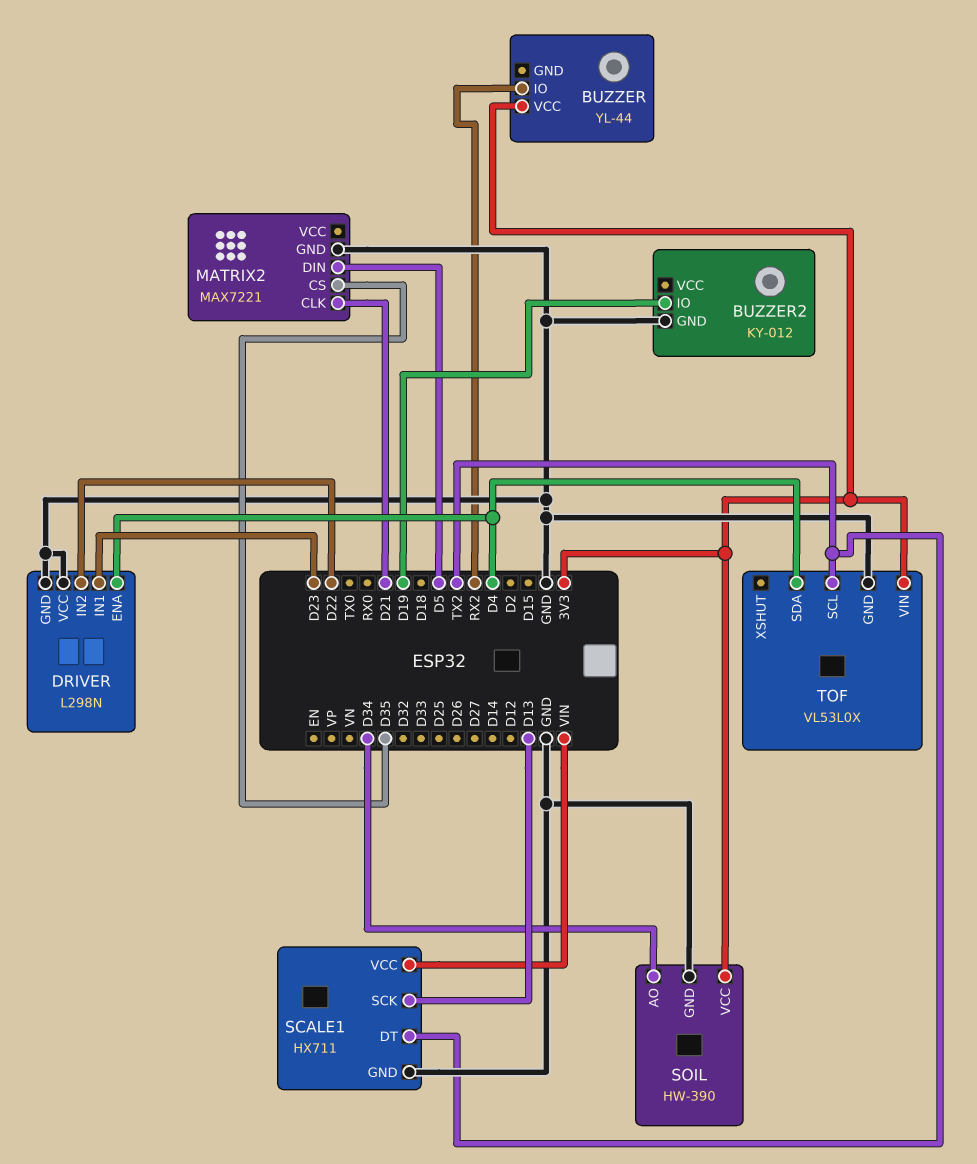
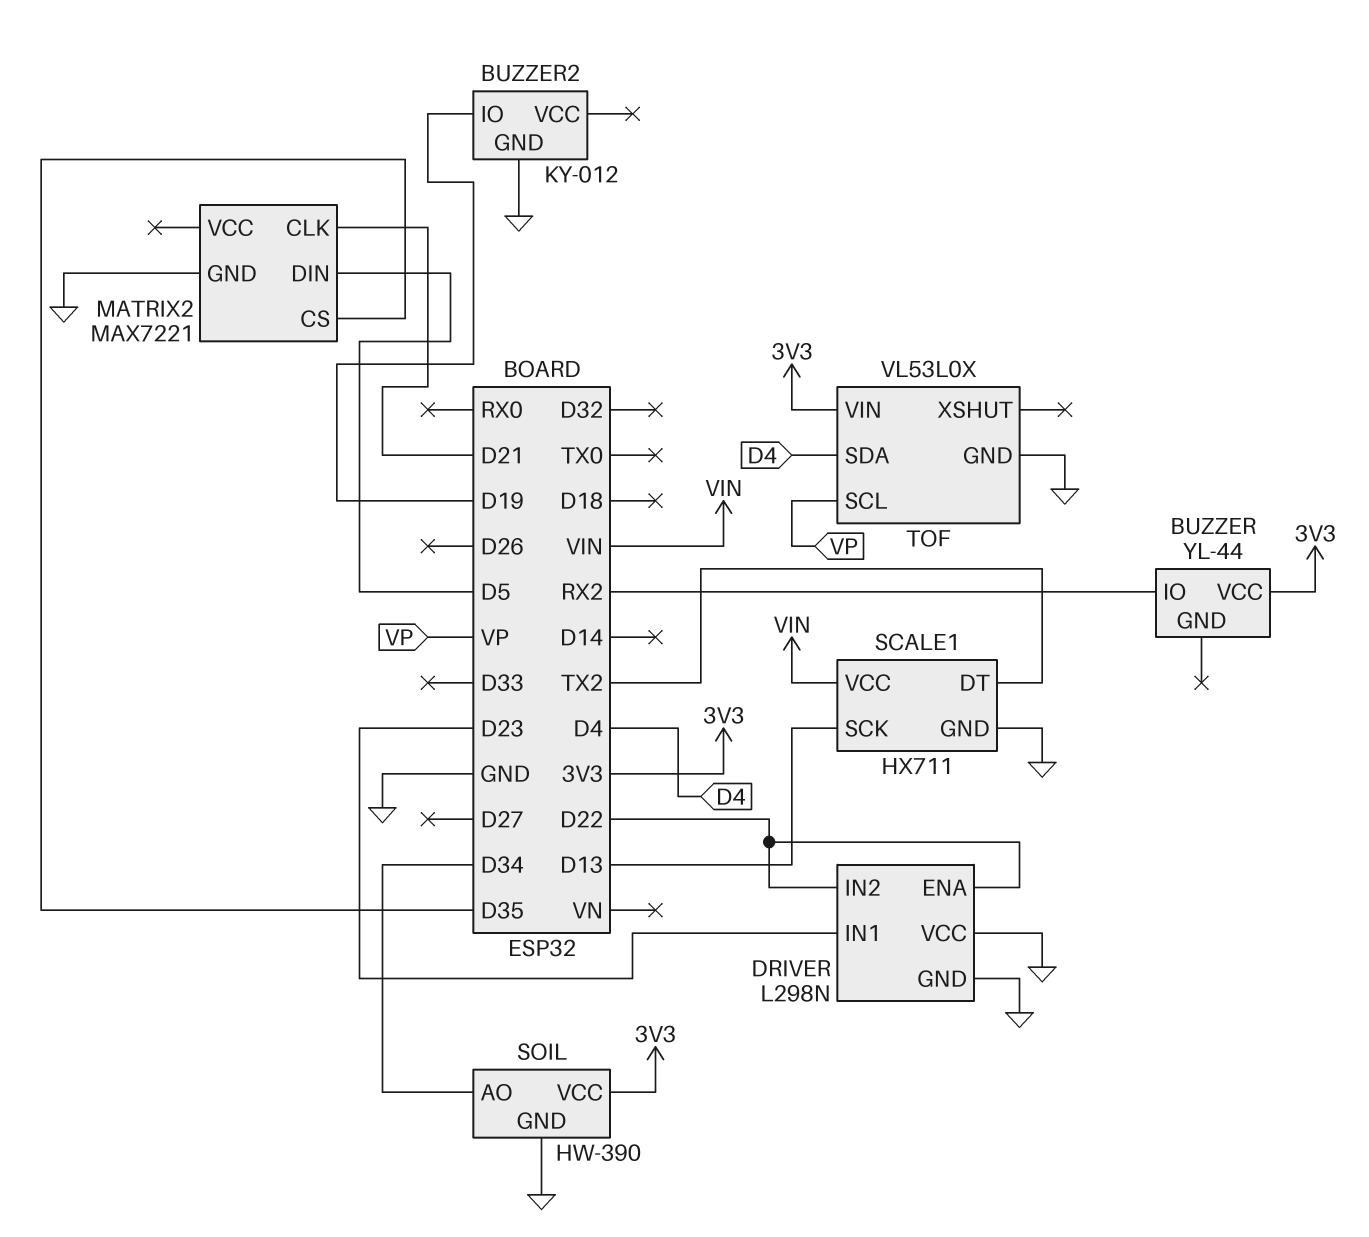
DRIVER pin ENA: D4 -> D22
TOF pin SCL: TX2 -> VP

